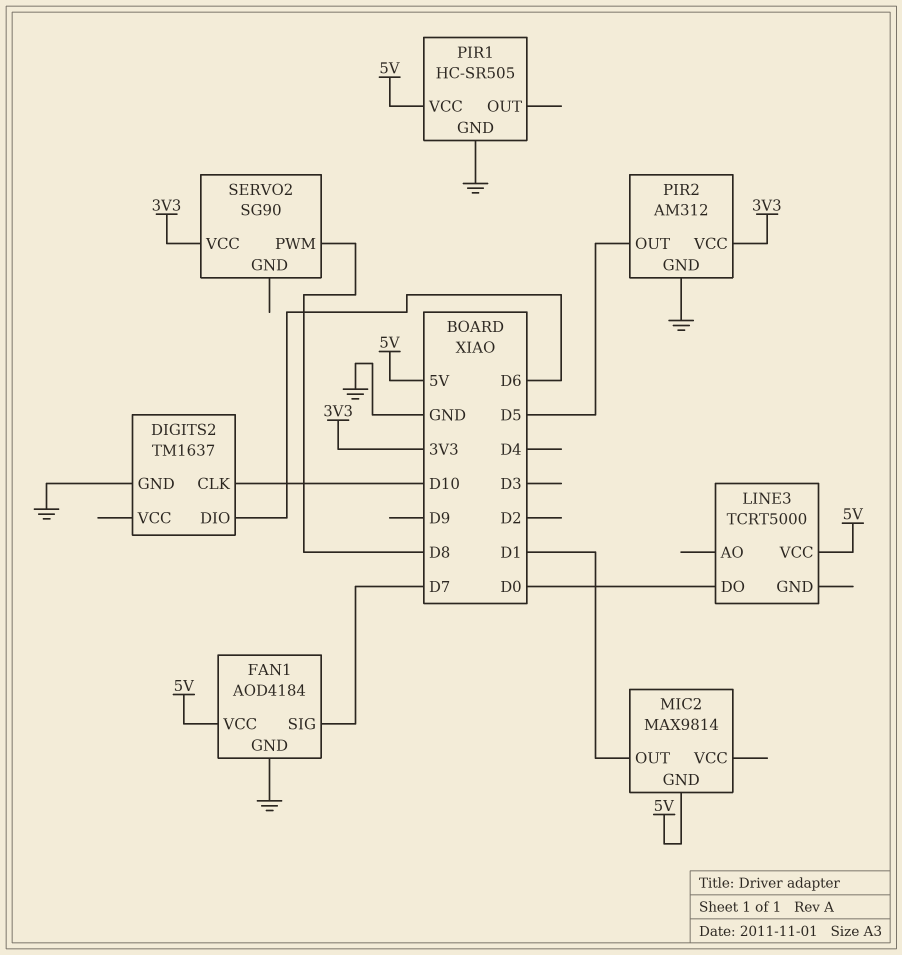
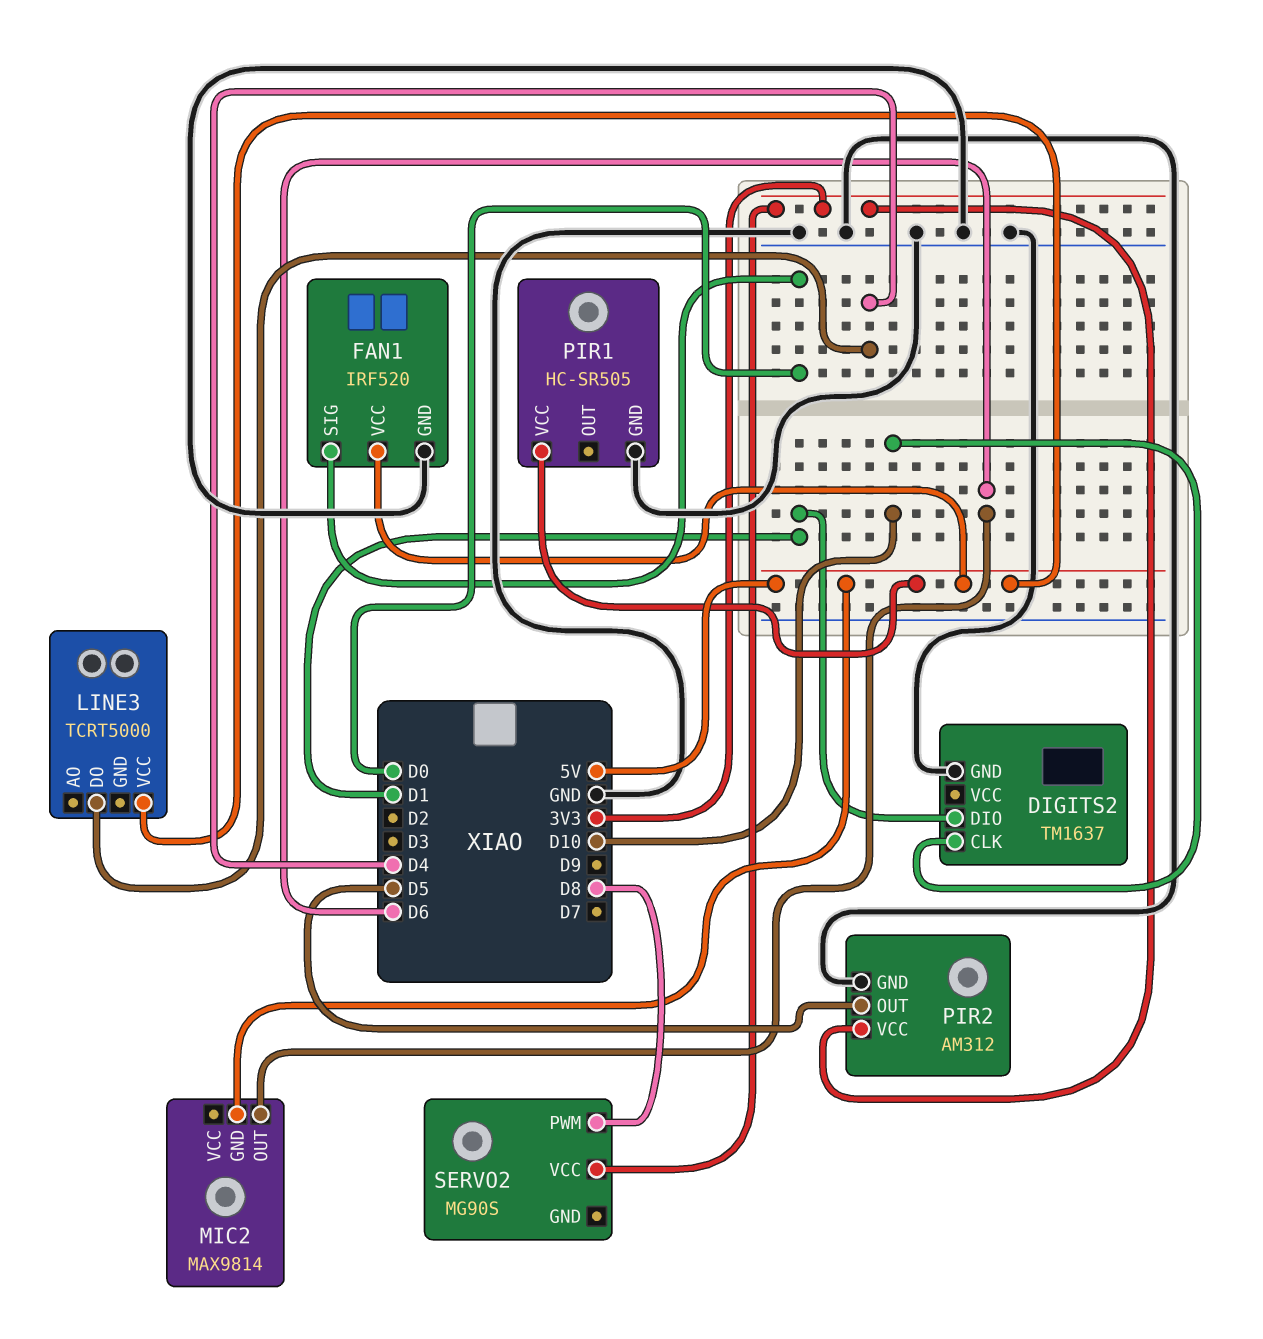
DIGITS2 pin DIO: D6 -> D1
FAN1: AOD4184 -> IRF520
FAN1 pin SIG: D7 -> D0
LINE3 pin DO: D0 -> D4
MIC2 pin OUT: D1 -> D6
SERVO2: SG90 -> MG90S

